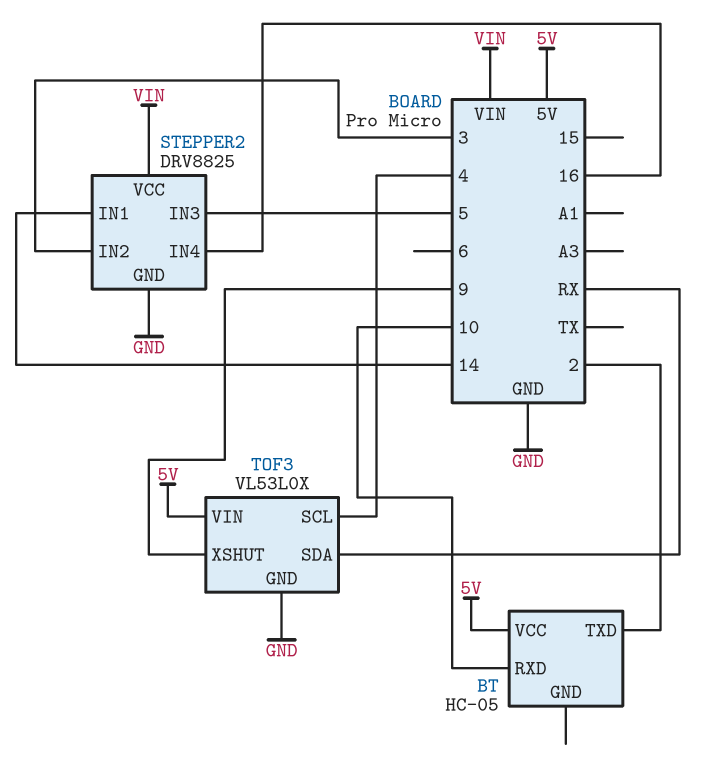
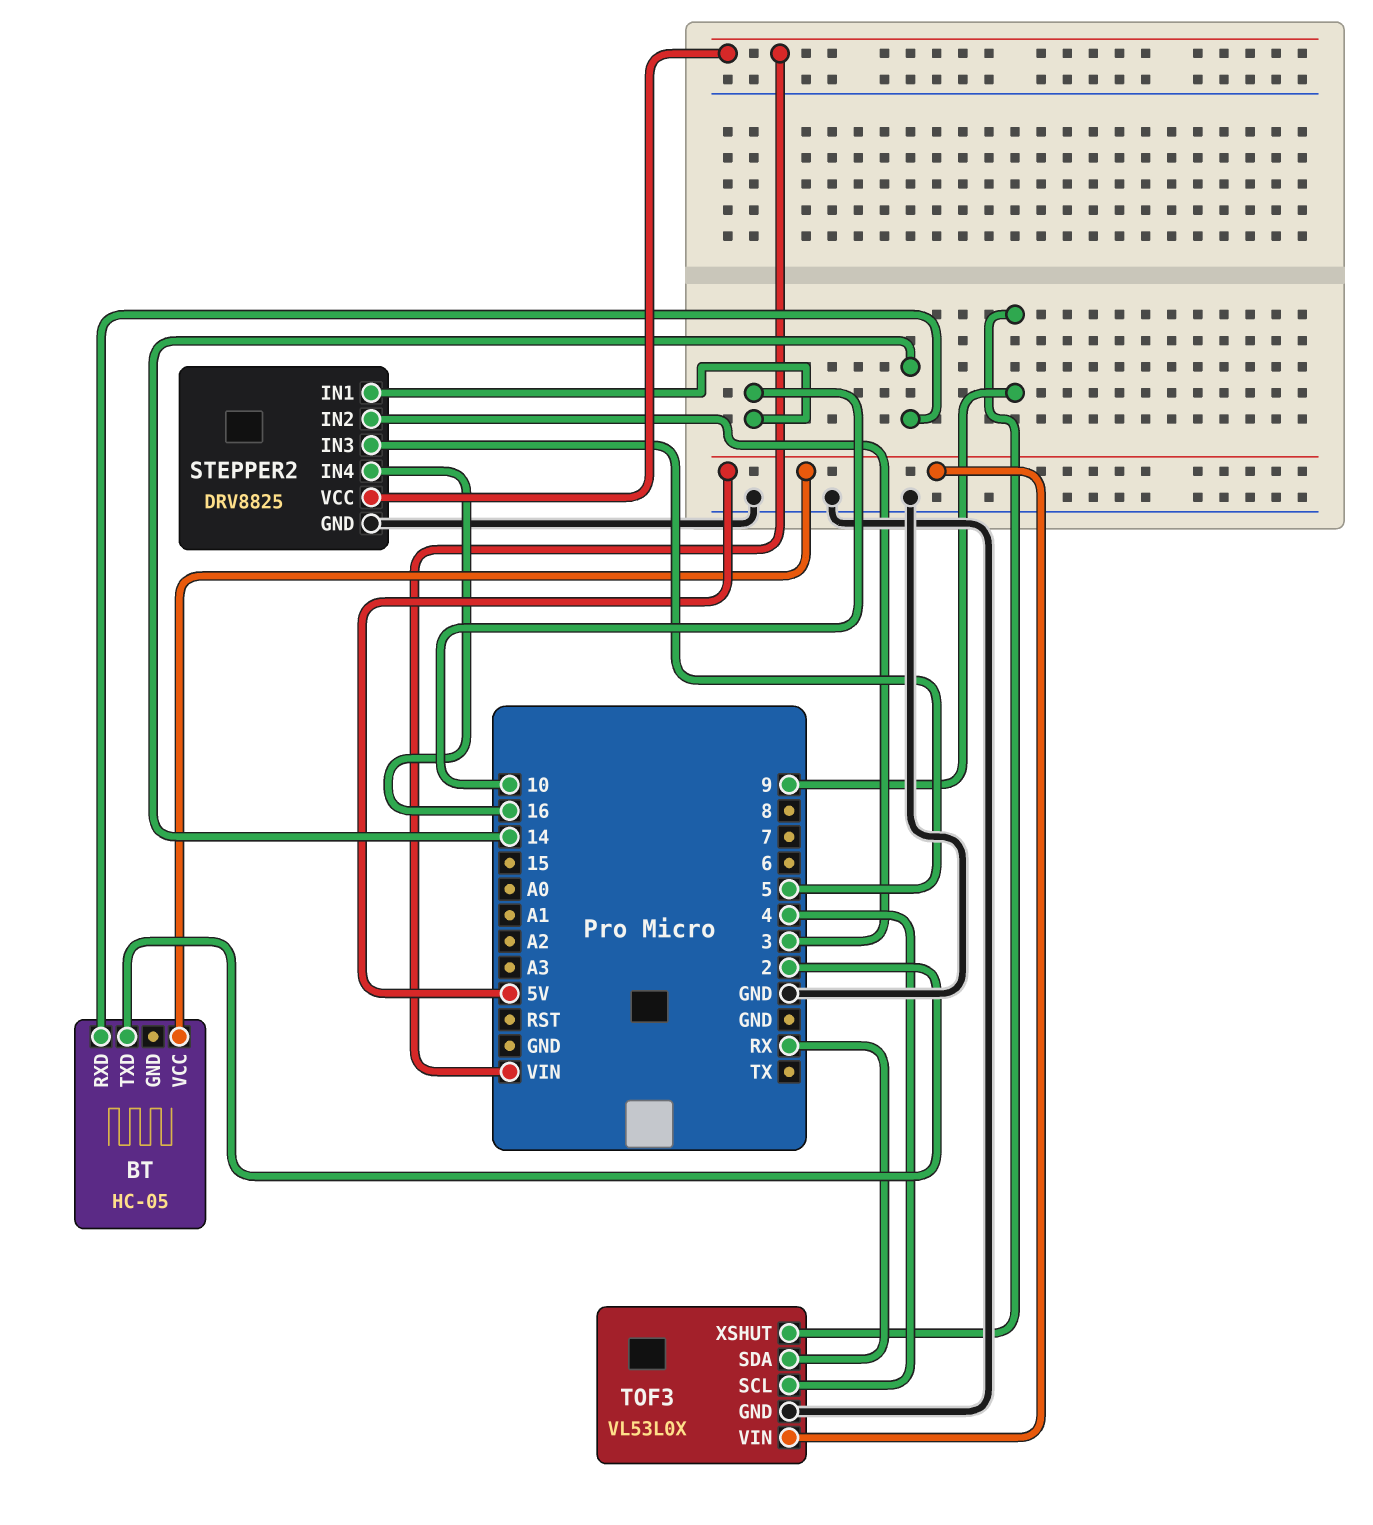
BT pin RXD: 10 -> 14
STEPPER2 pin IN1: 14 -> 10

